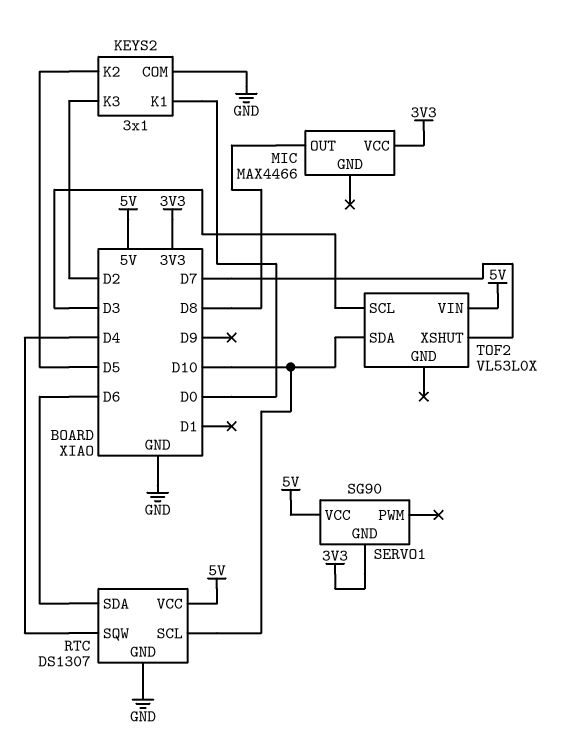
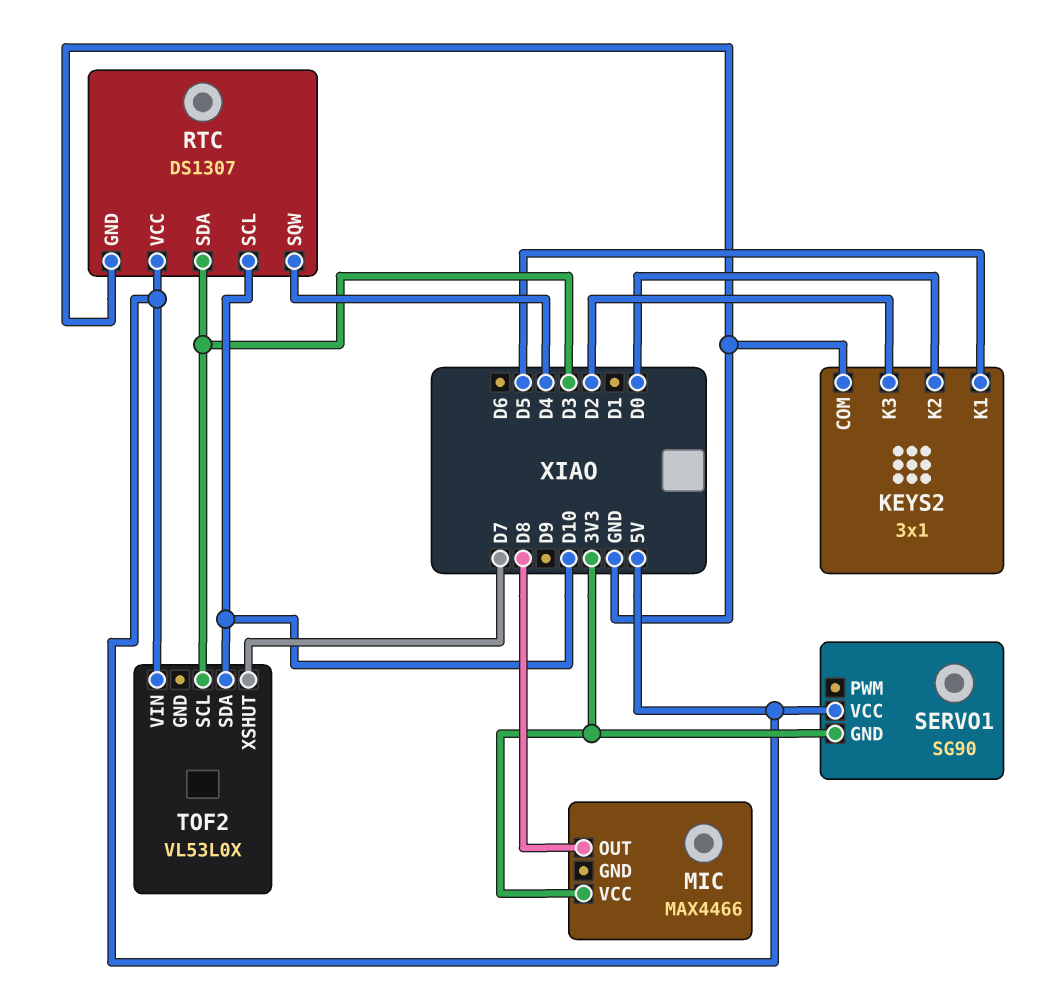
KEYS2 pin K1: D0 -> D5
KEYS2 pin K2: D5 -> D0
RTC pin SDA: D6 -> D3

